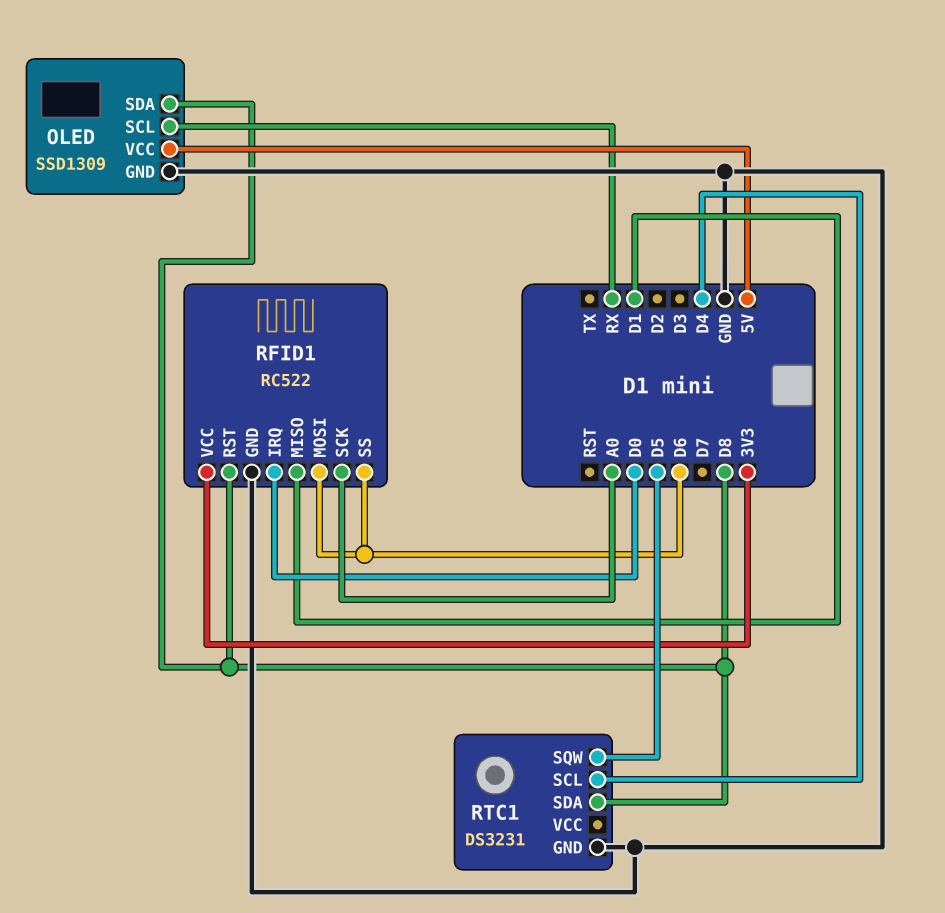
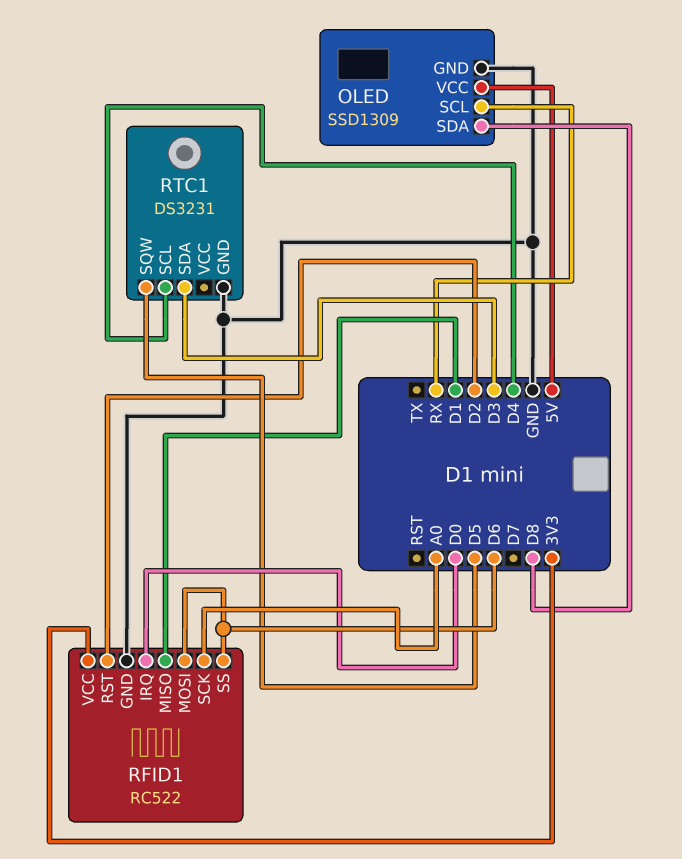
RFID1 pin RST: D8 -> D2
RTC1 pin SDA: D8 -> D3

